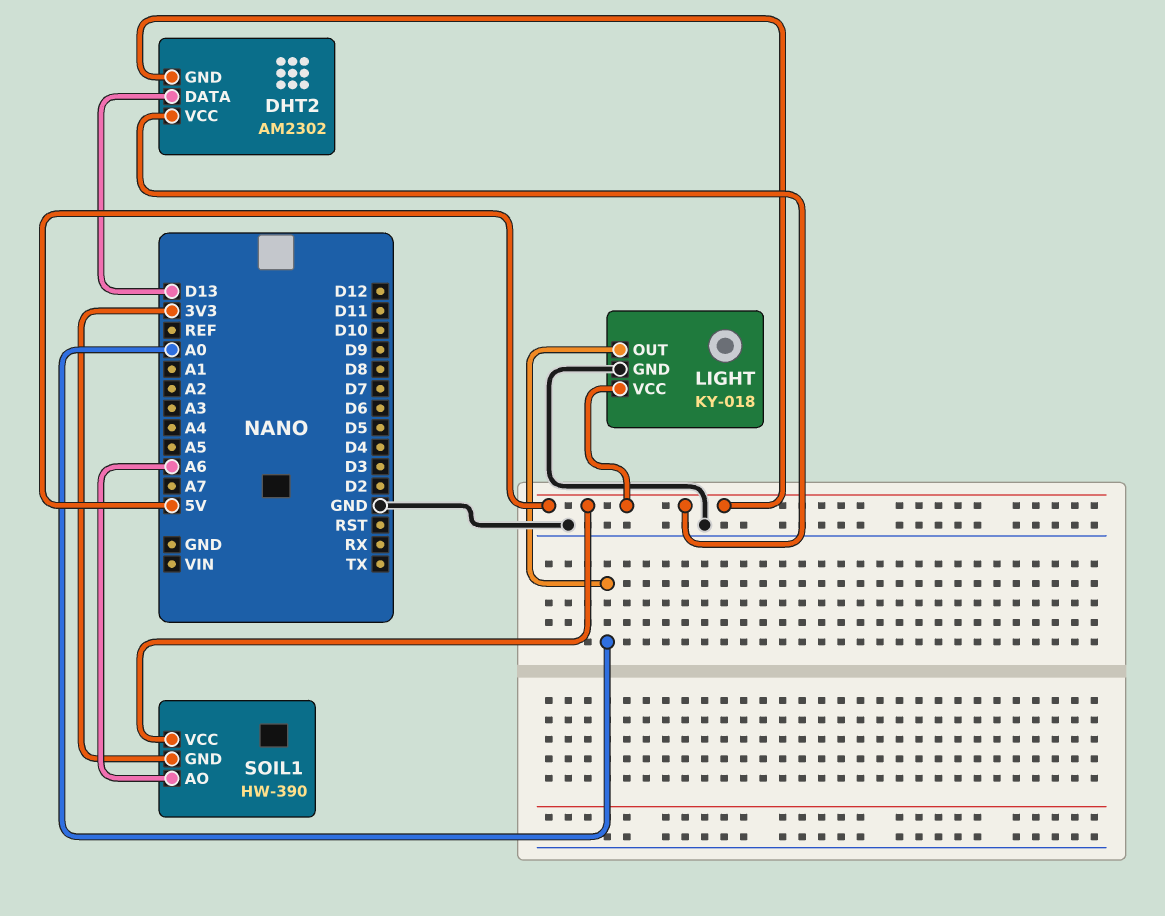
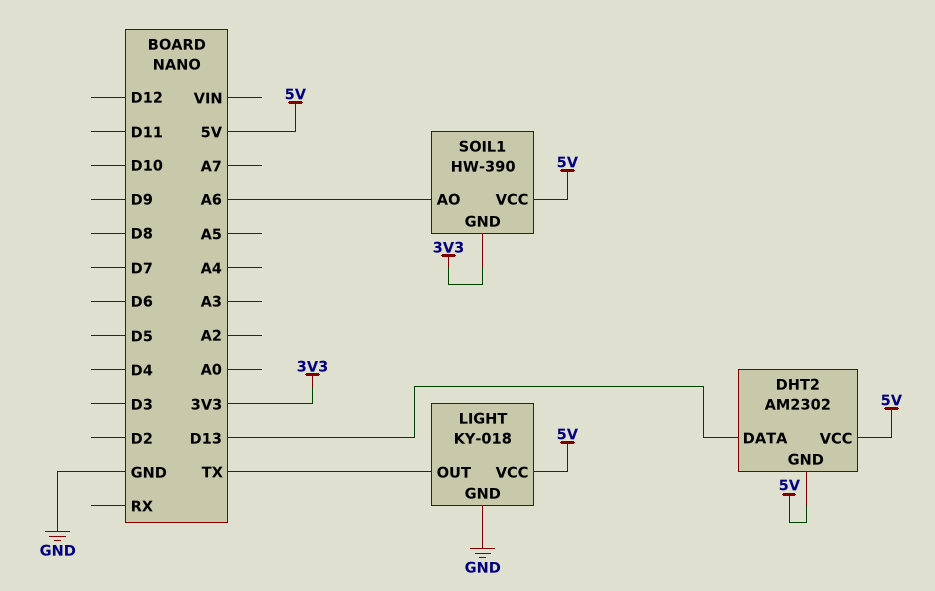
LIGHT pin OUT: A0 -> TX

